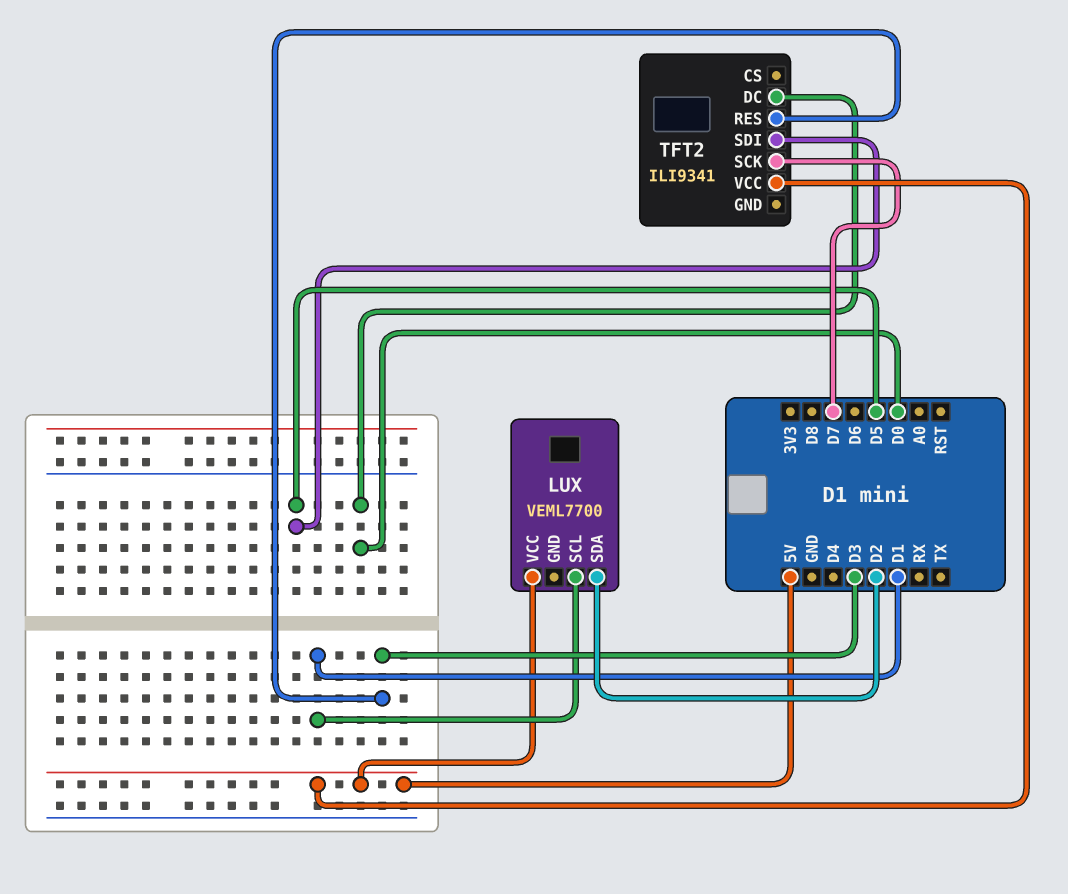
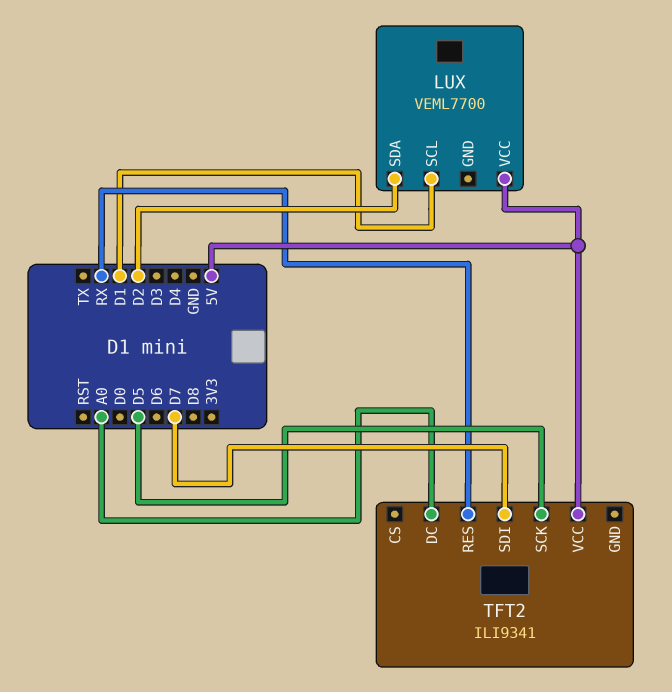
TFT2 pin DC: D0 -> A0
TFT2 pin RES: D3 -> RX
TFT2 pin SCK: D7 -> D5
TFT2 pin SDI: D5 -> D7

